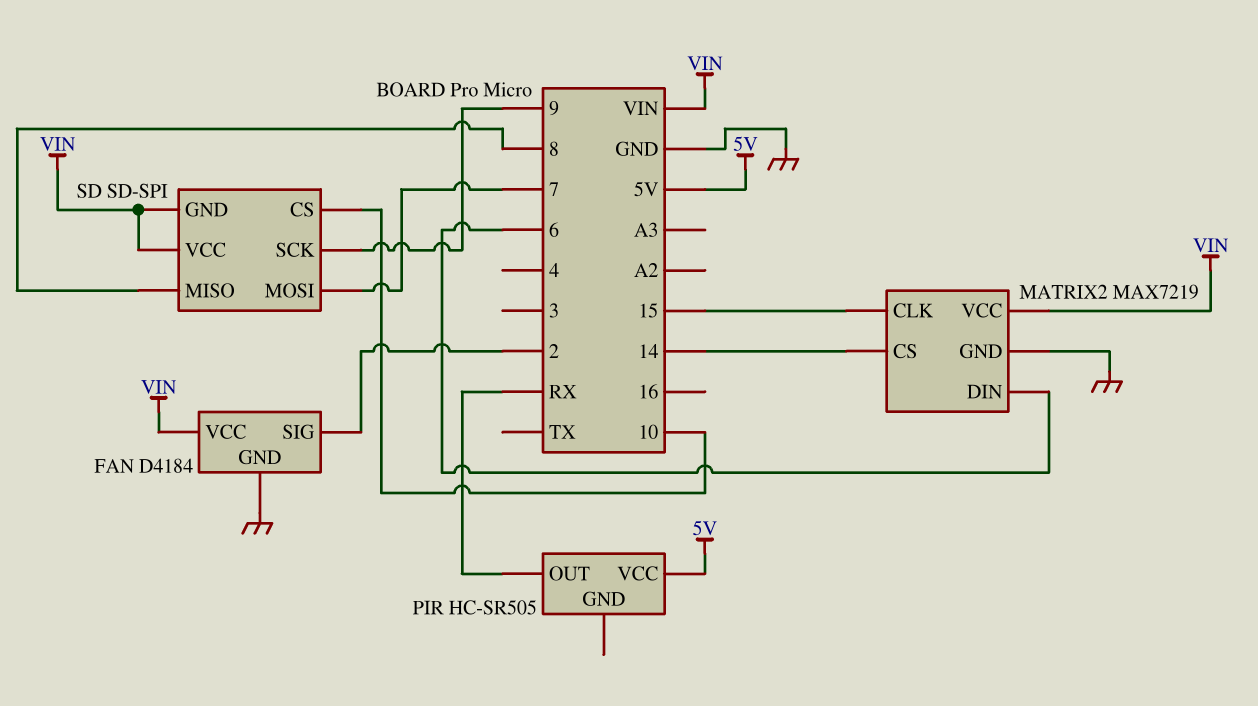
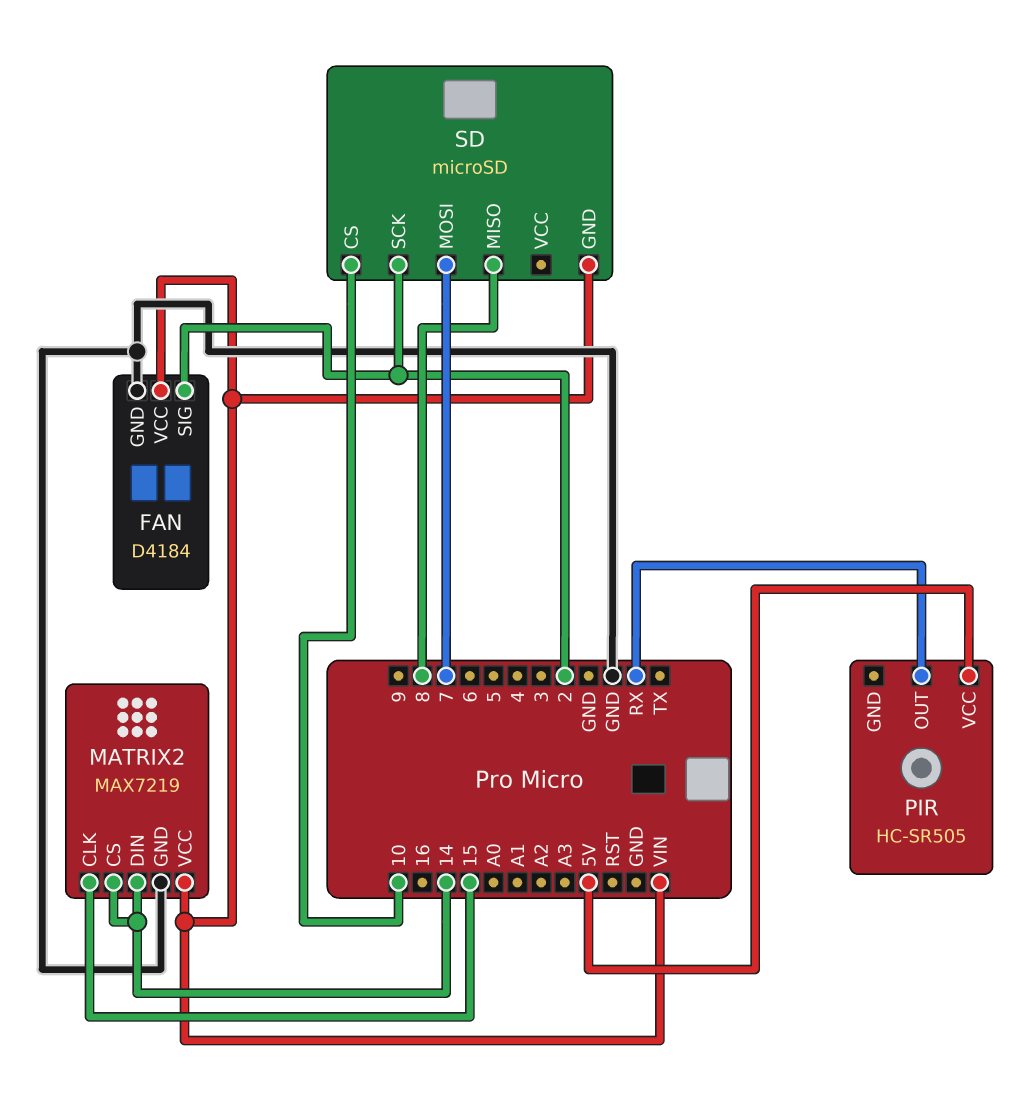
MATRIX2 pin DIN: 6 -> 14
SD: SD-SPI -> microSD
SD pin SCK: 9 -> 2
SD pin VCC: VIN -> none

